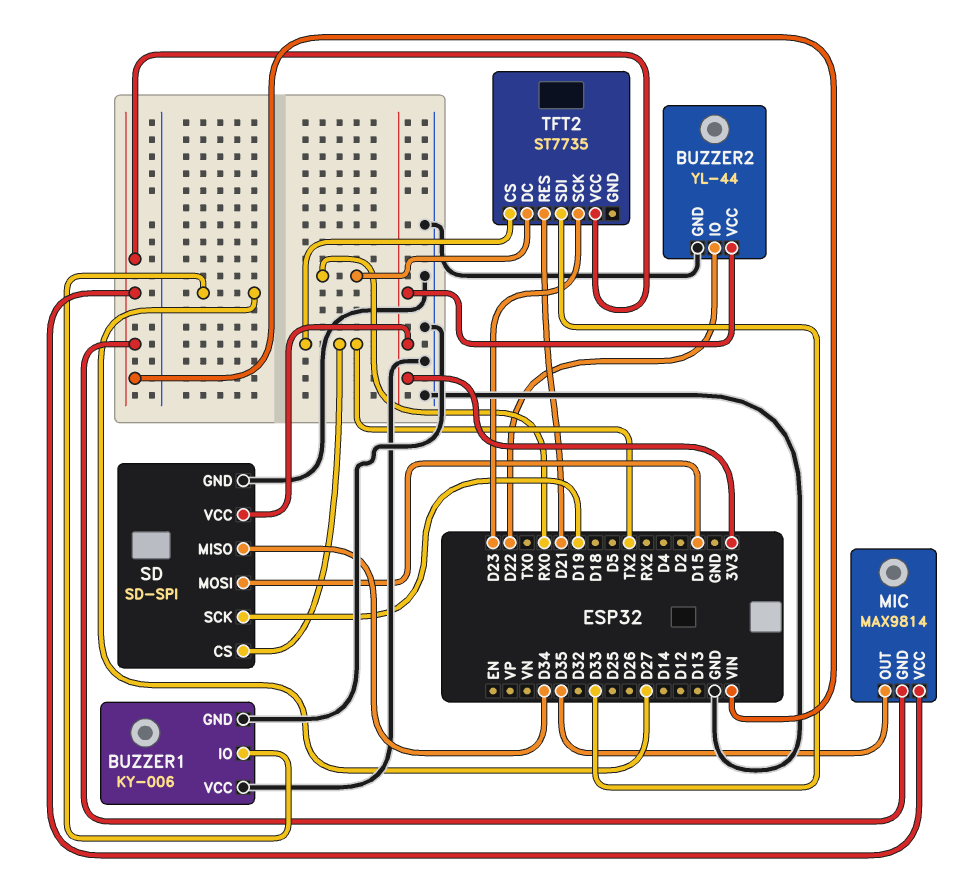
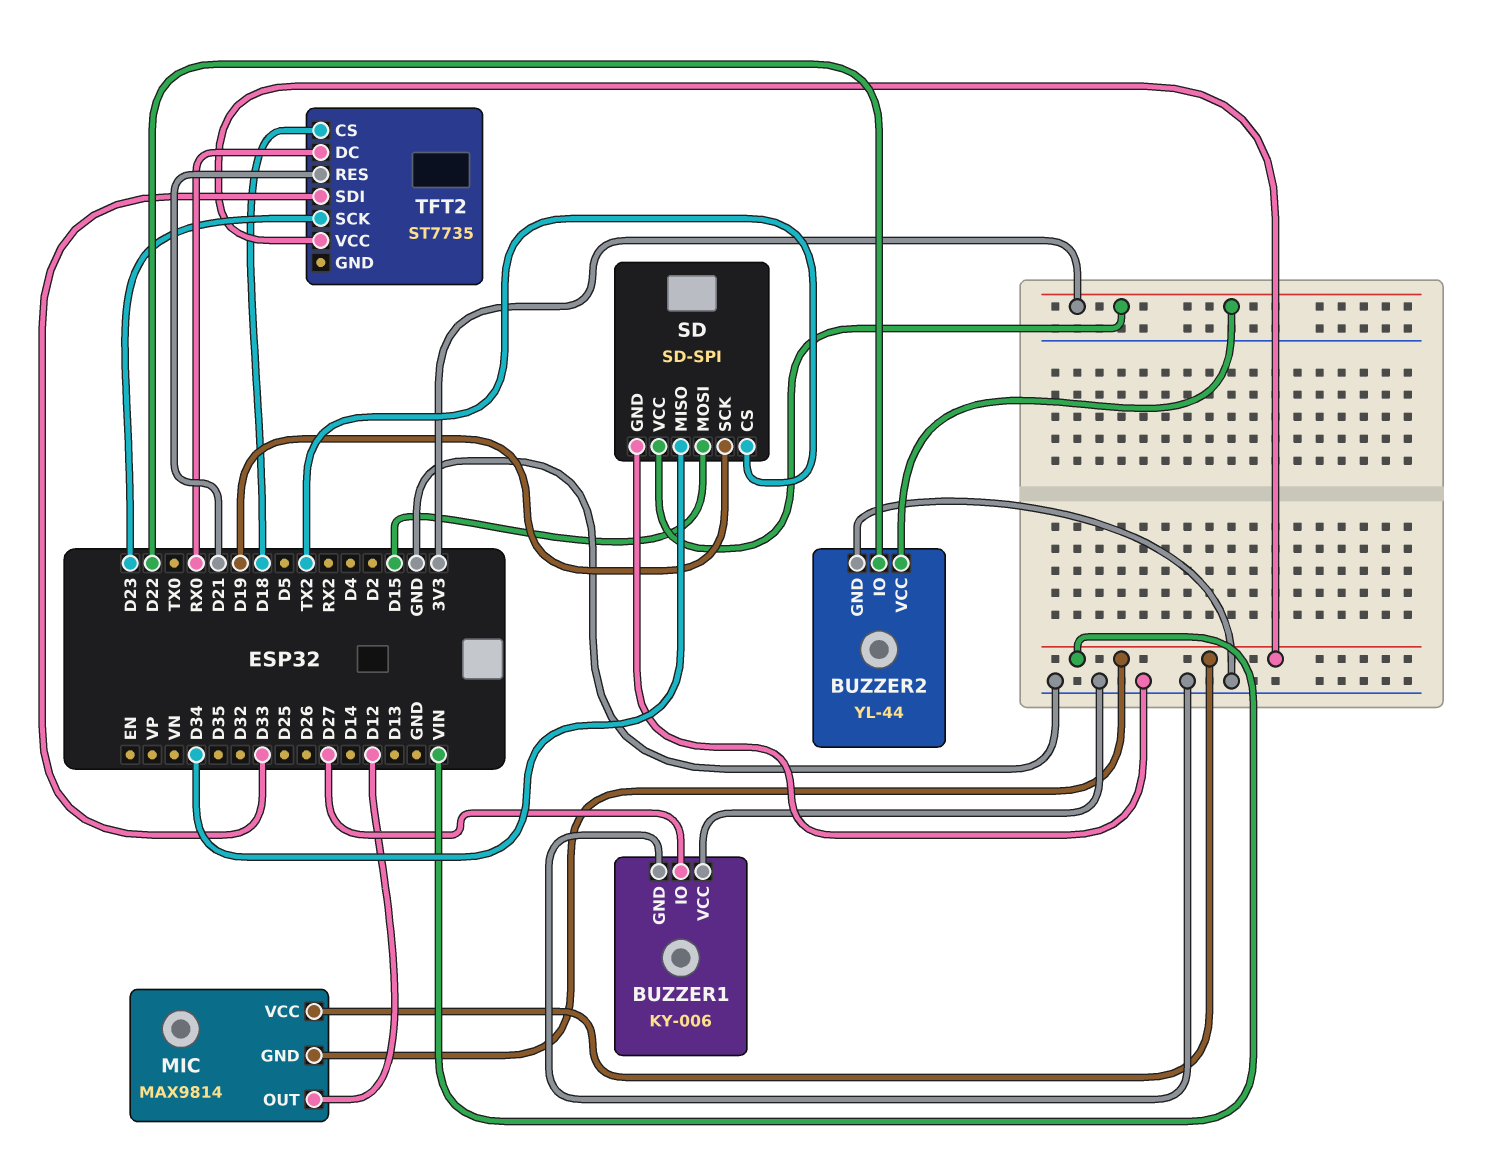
MIC pin OUT: D35 -> D12
TFT2 pin CS: TX2 -> D18

